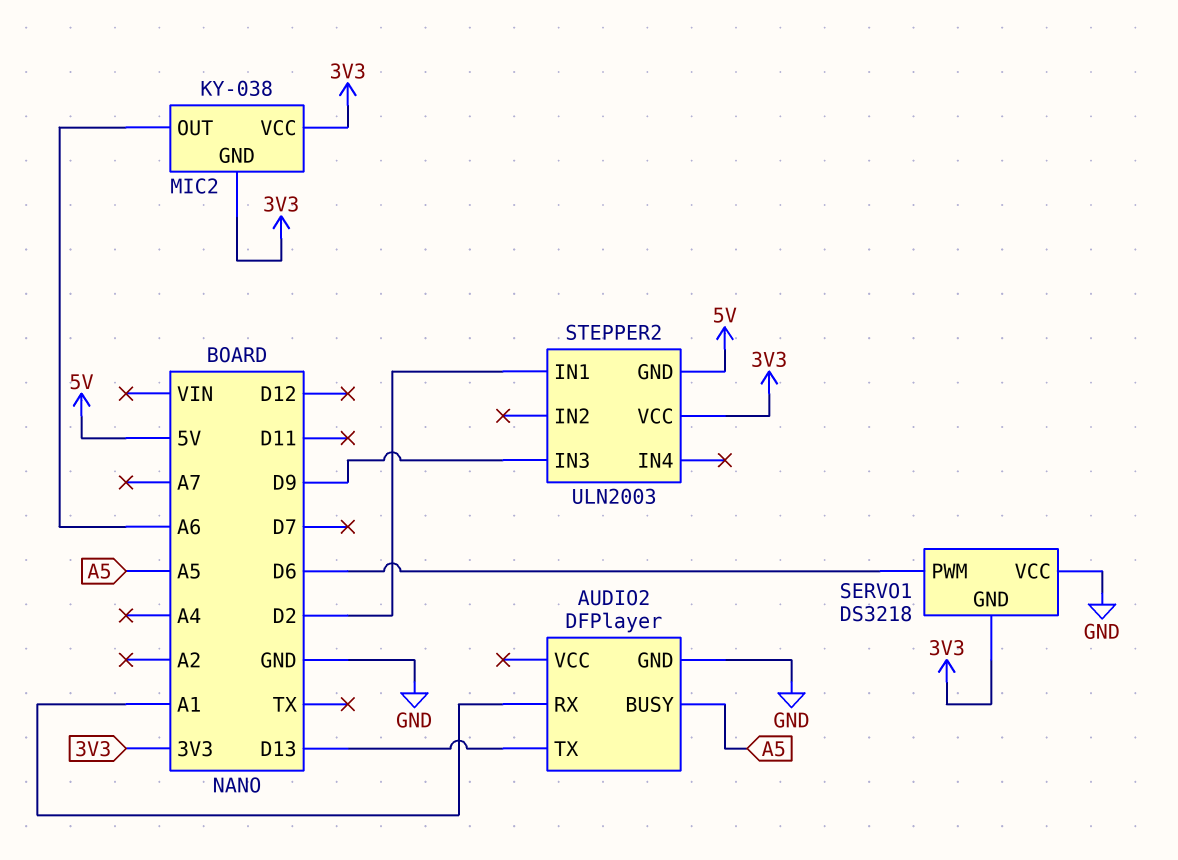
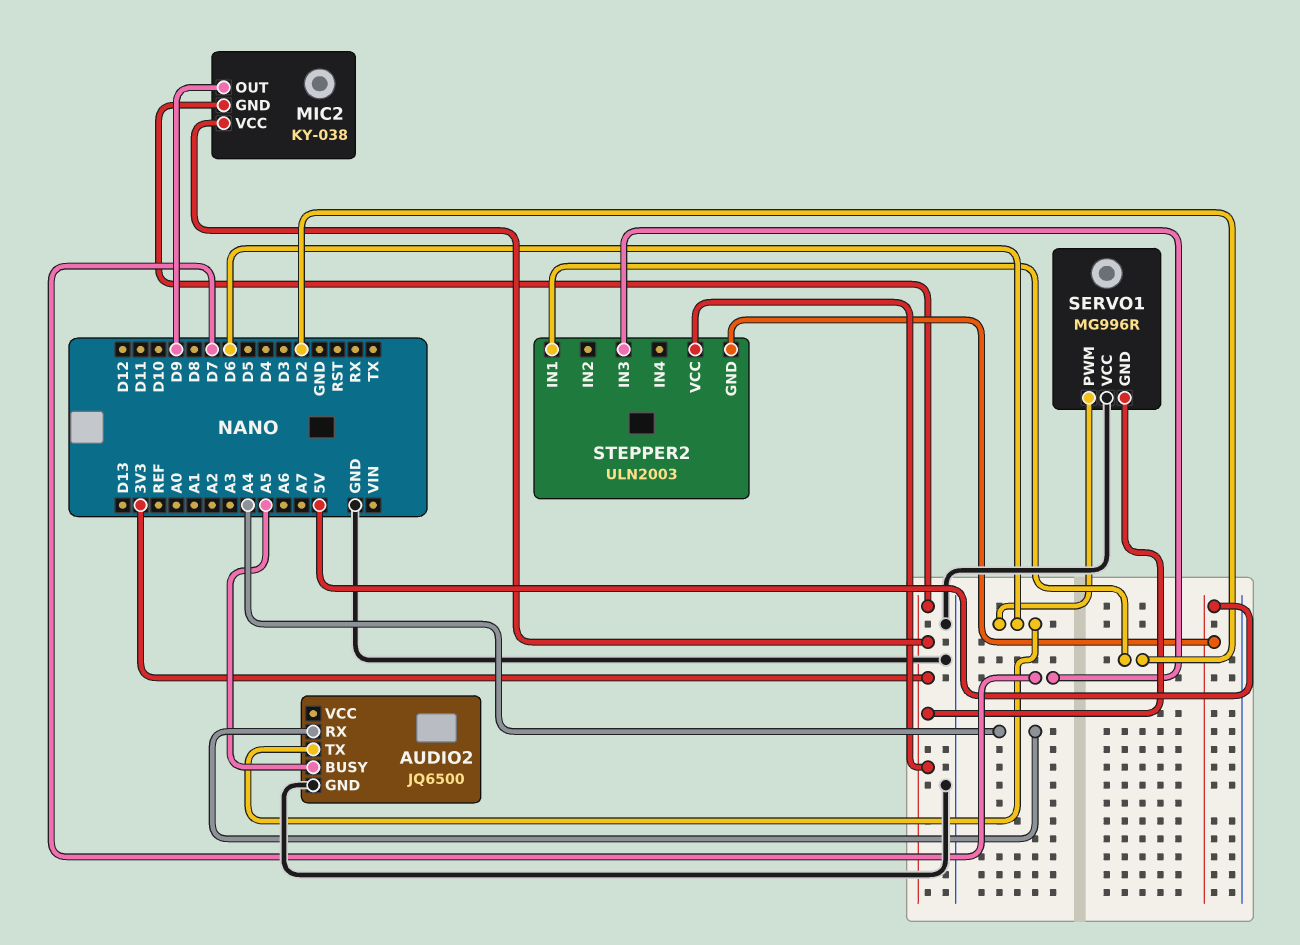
AUDIO2: DFPlayer -> JQ6500
AUDIO2 pin RX: A1 -> A4
AUDIO2 pin TX: D13 -> D6
MIC2 pin OUT: A6 -> D9
SERVO1: DS3218 -> MG996R
STEPPER2 pin IN3: D9 -> D7

